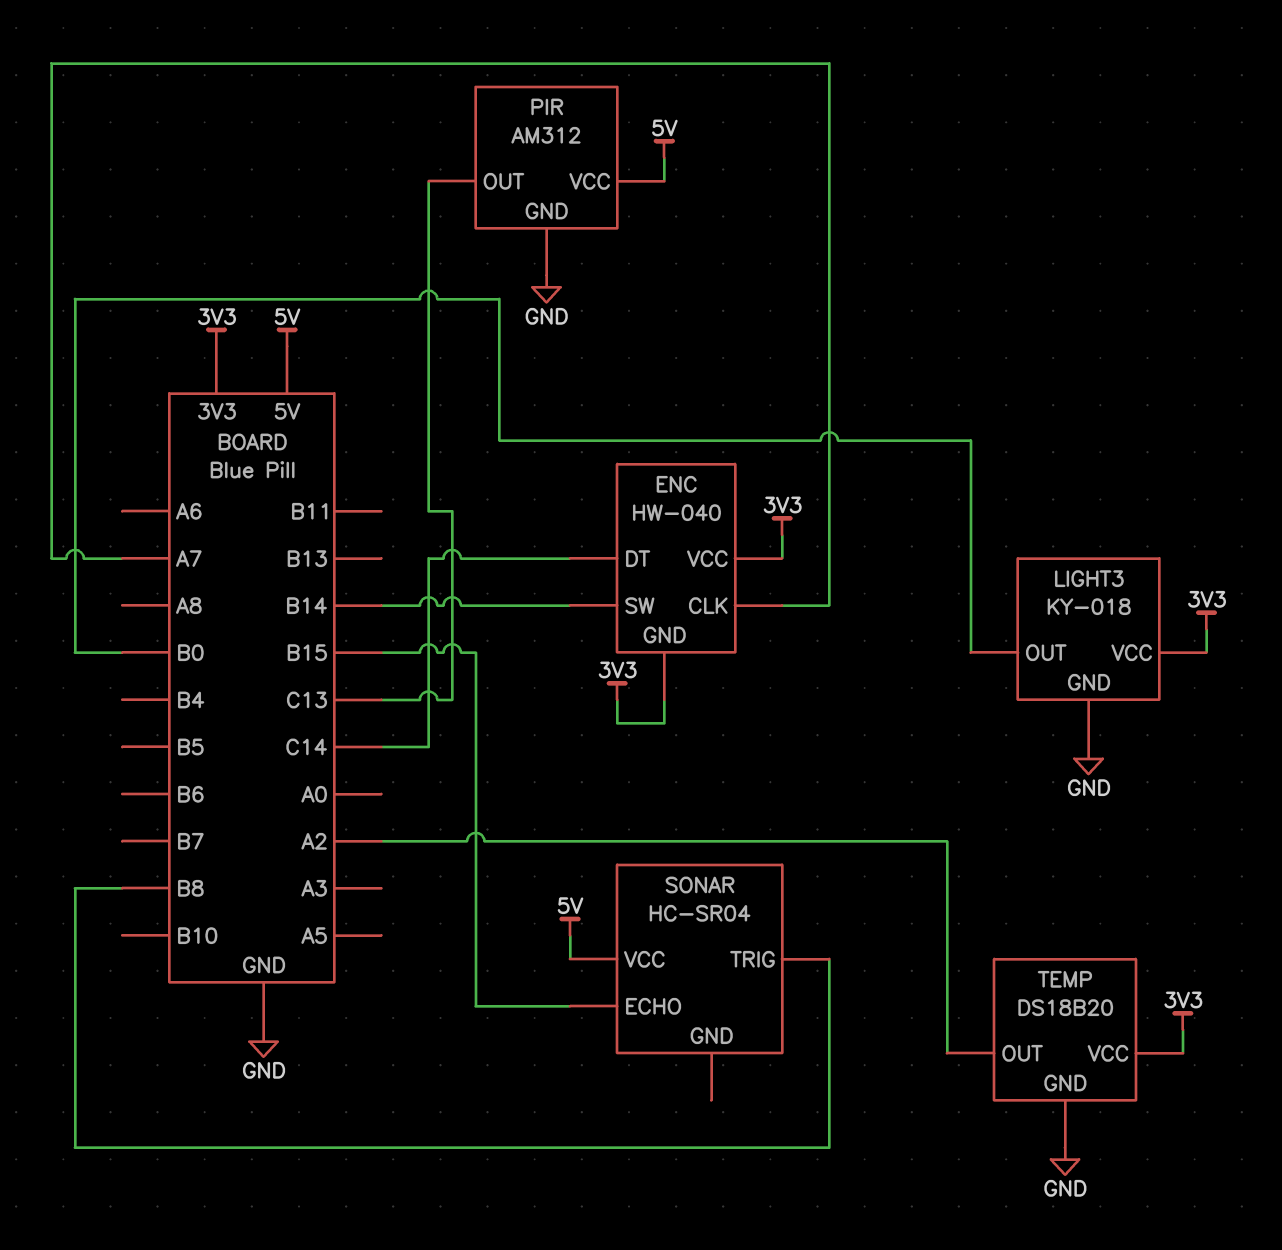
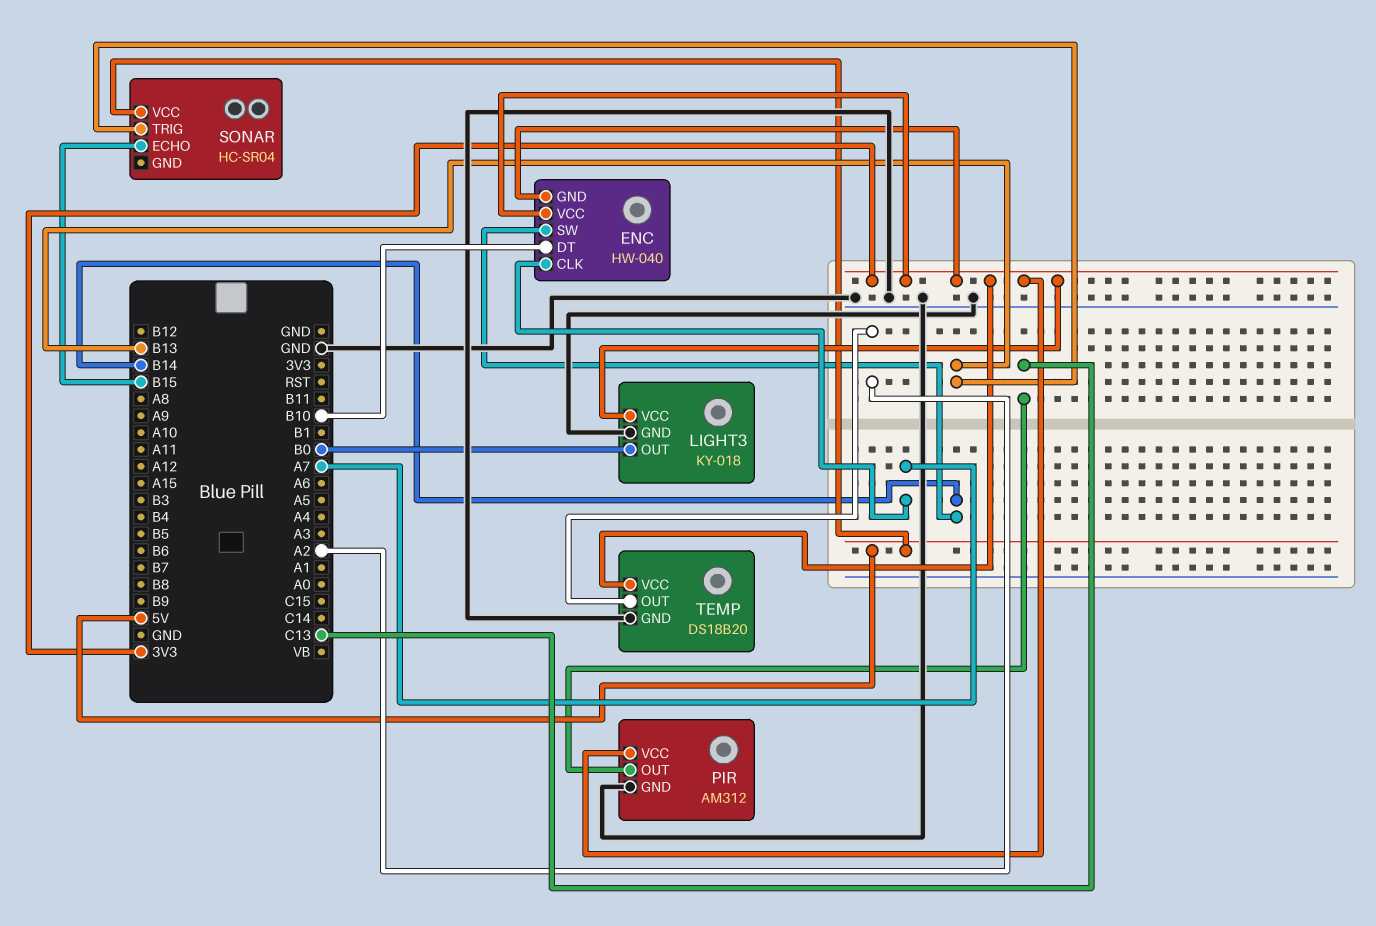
ENC pin DT: C14 -> B10
PIR pin VCC: 5V -> 3V3
SONAR pin TRIG: B8 -> B13

